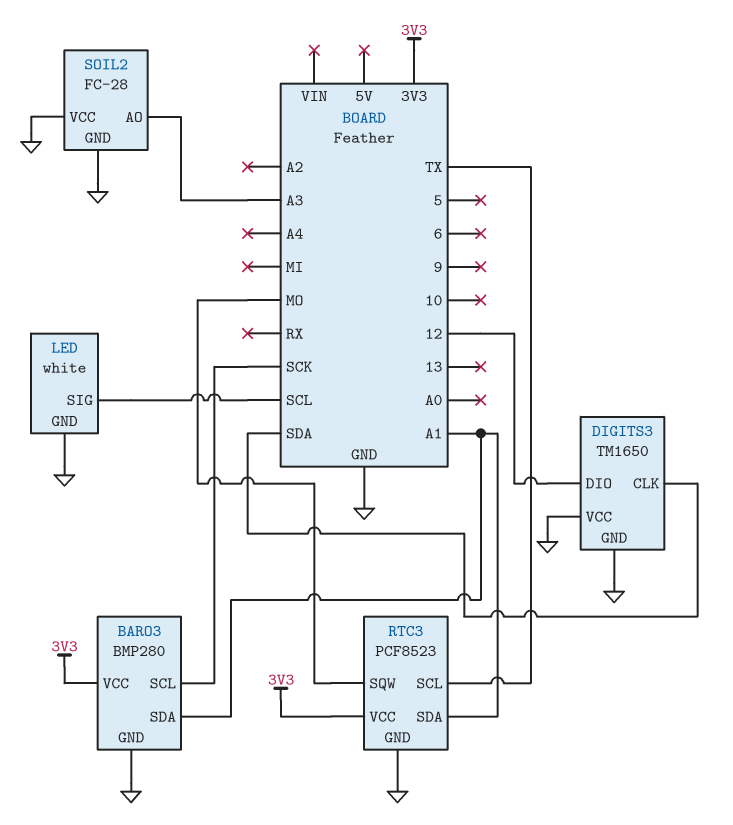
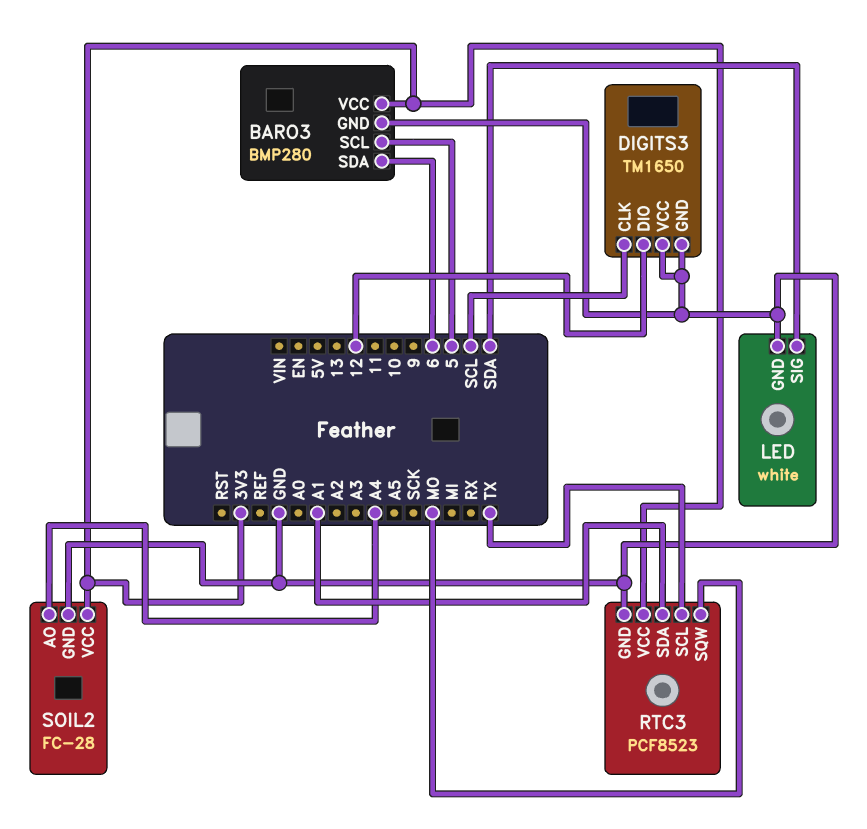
BARO3 pin SCL: SCK -> 5
BARO3 pin SDA: A1 -> 6
DIGITS3 pin CLK: SDA -> SCL
LED pin SIG: SCL -> SDA
SOIL2 pin AO: A3 -> A4
SOIL2 pin VCC: GND -> 3V3

